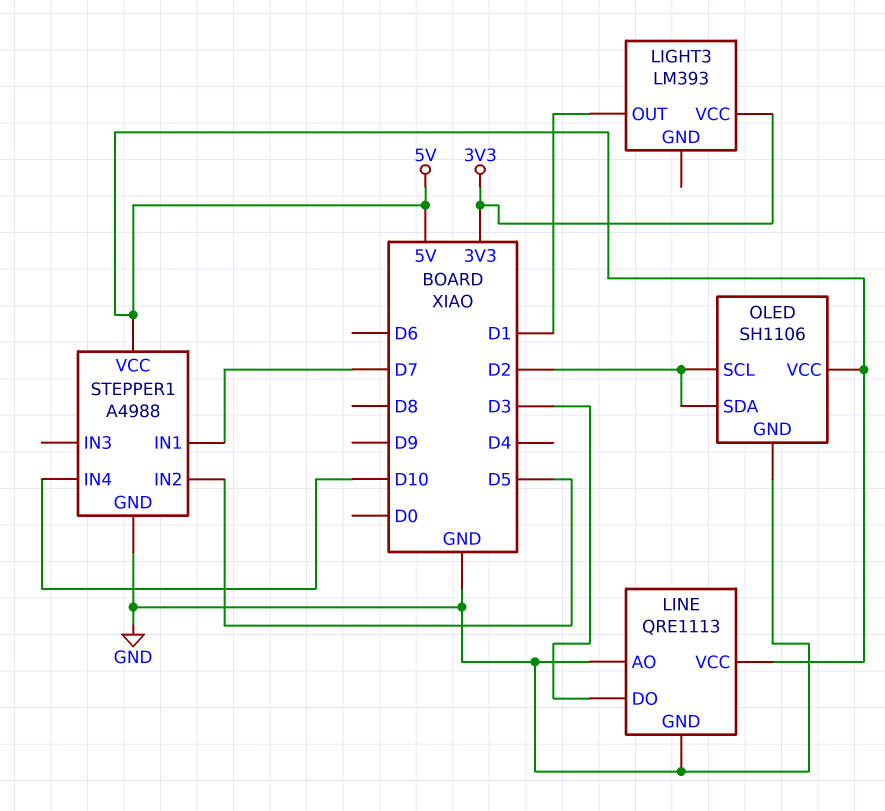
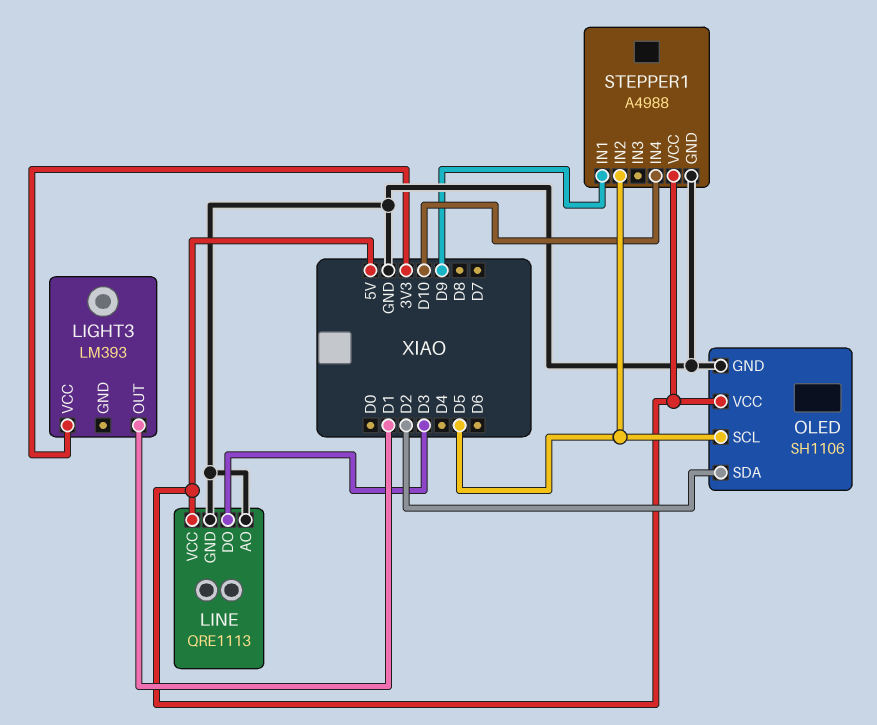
OLED pin SCL: D2 -> D5
STEPPER1 pin IN1: D7 -> D9

